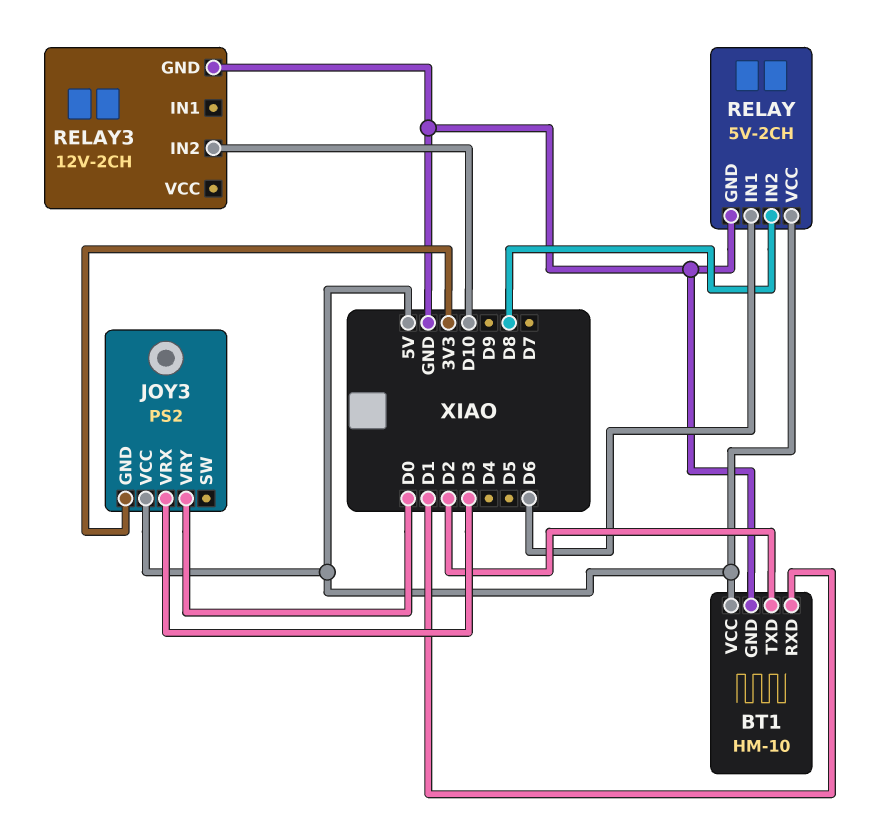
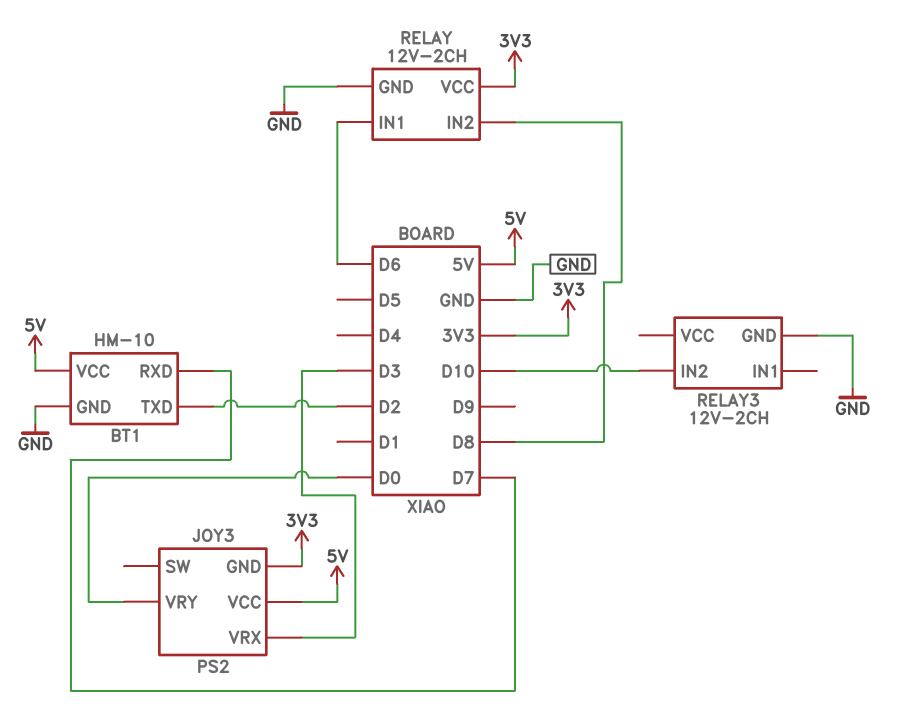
BT1 pin RXD: D1 -> D7
RELAY: 5V-2CH -> 12V-2CH
RELAY pin VCC: 5V -> 3V3

